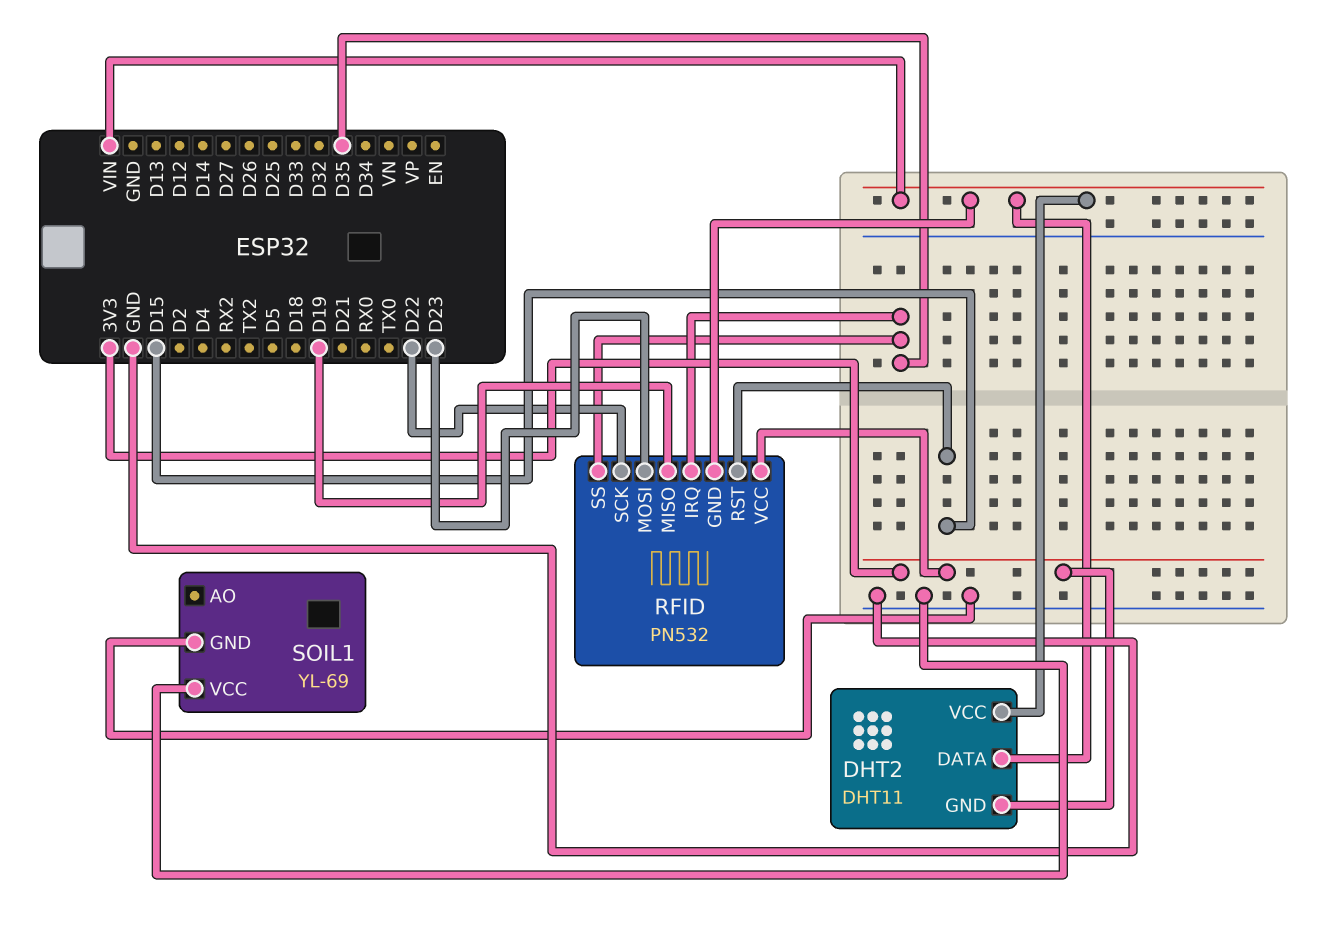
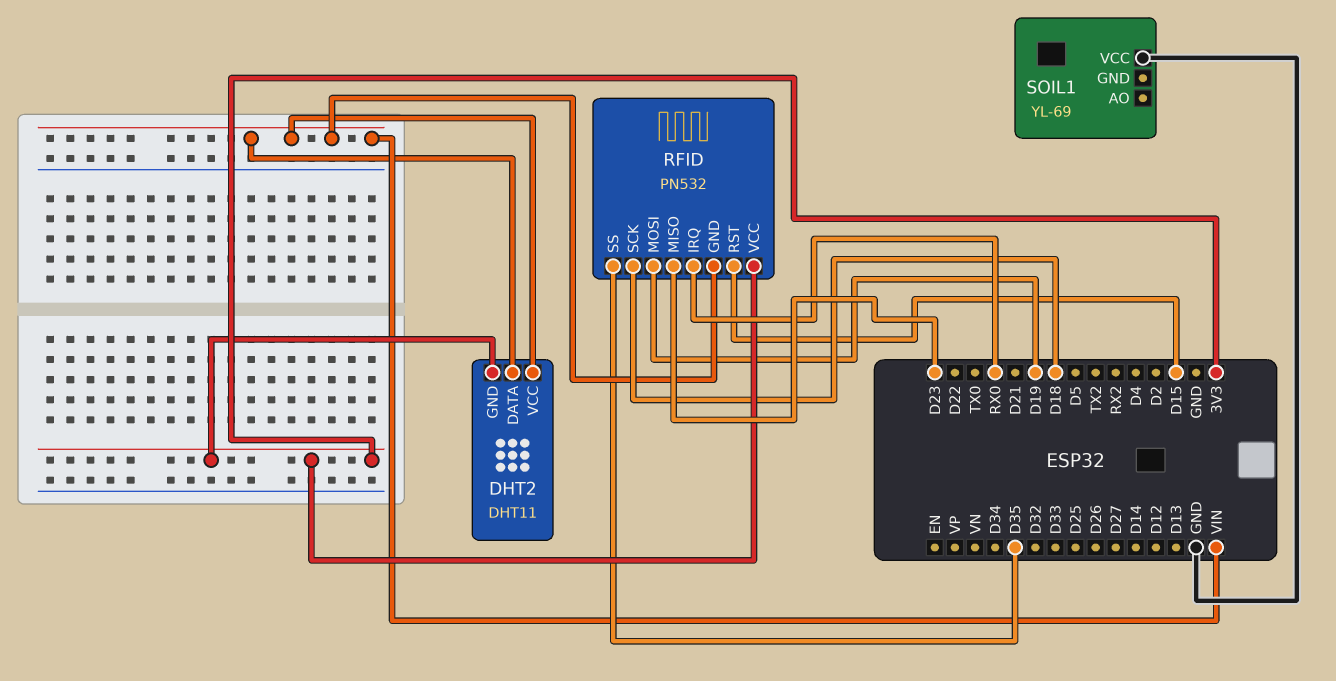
RFID pin IRQ: D35 -> RX0
RFID pin MISO: D19 -> D23
RFID pin MOSI: D23 -> D19
RFID pin SCK: D22 -> D18
SOIL1 pin GND: GND -> none

